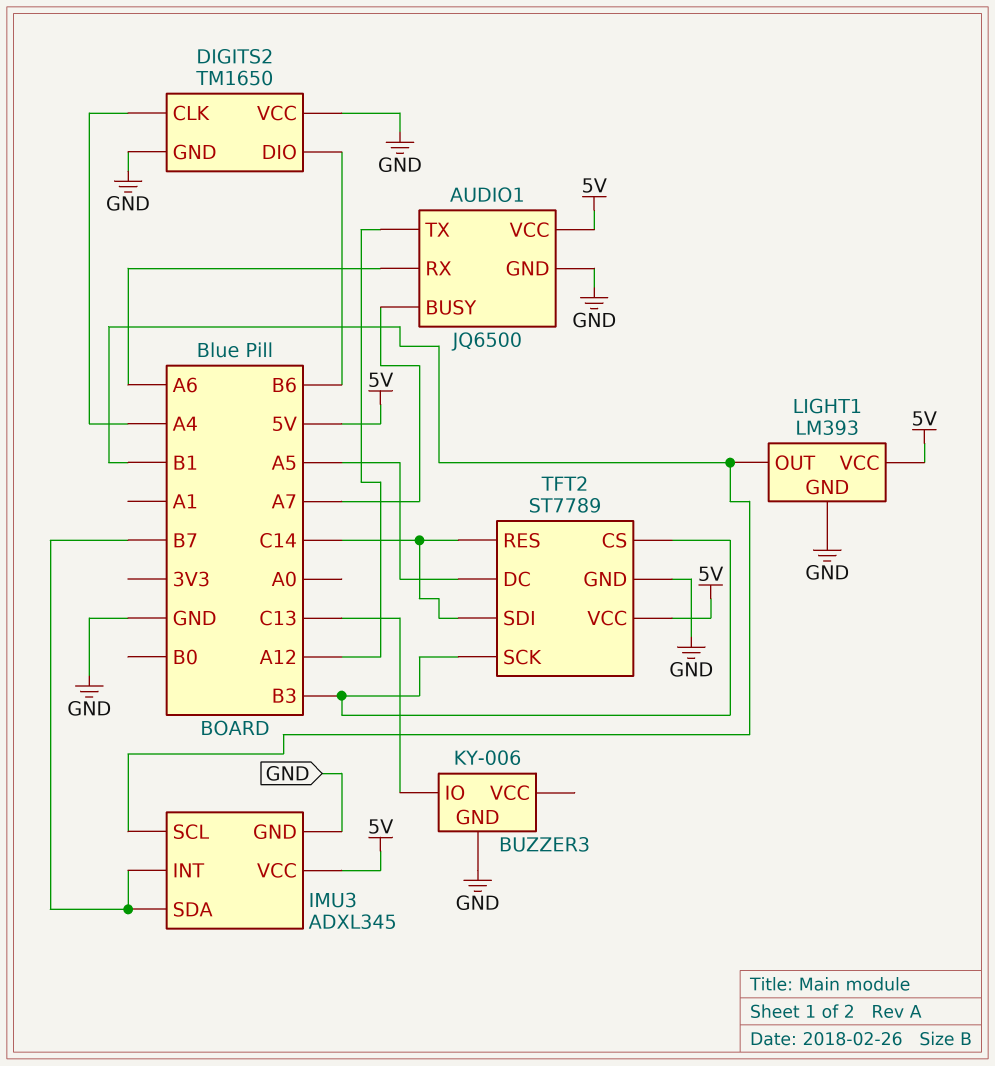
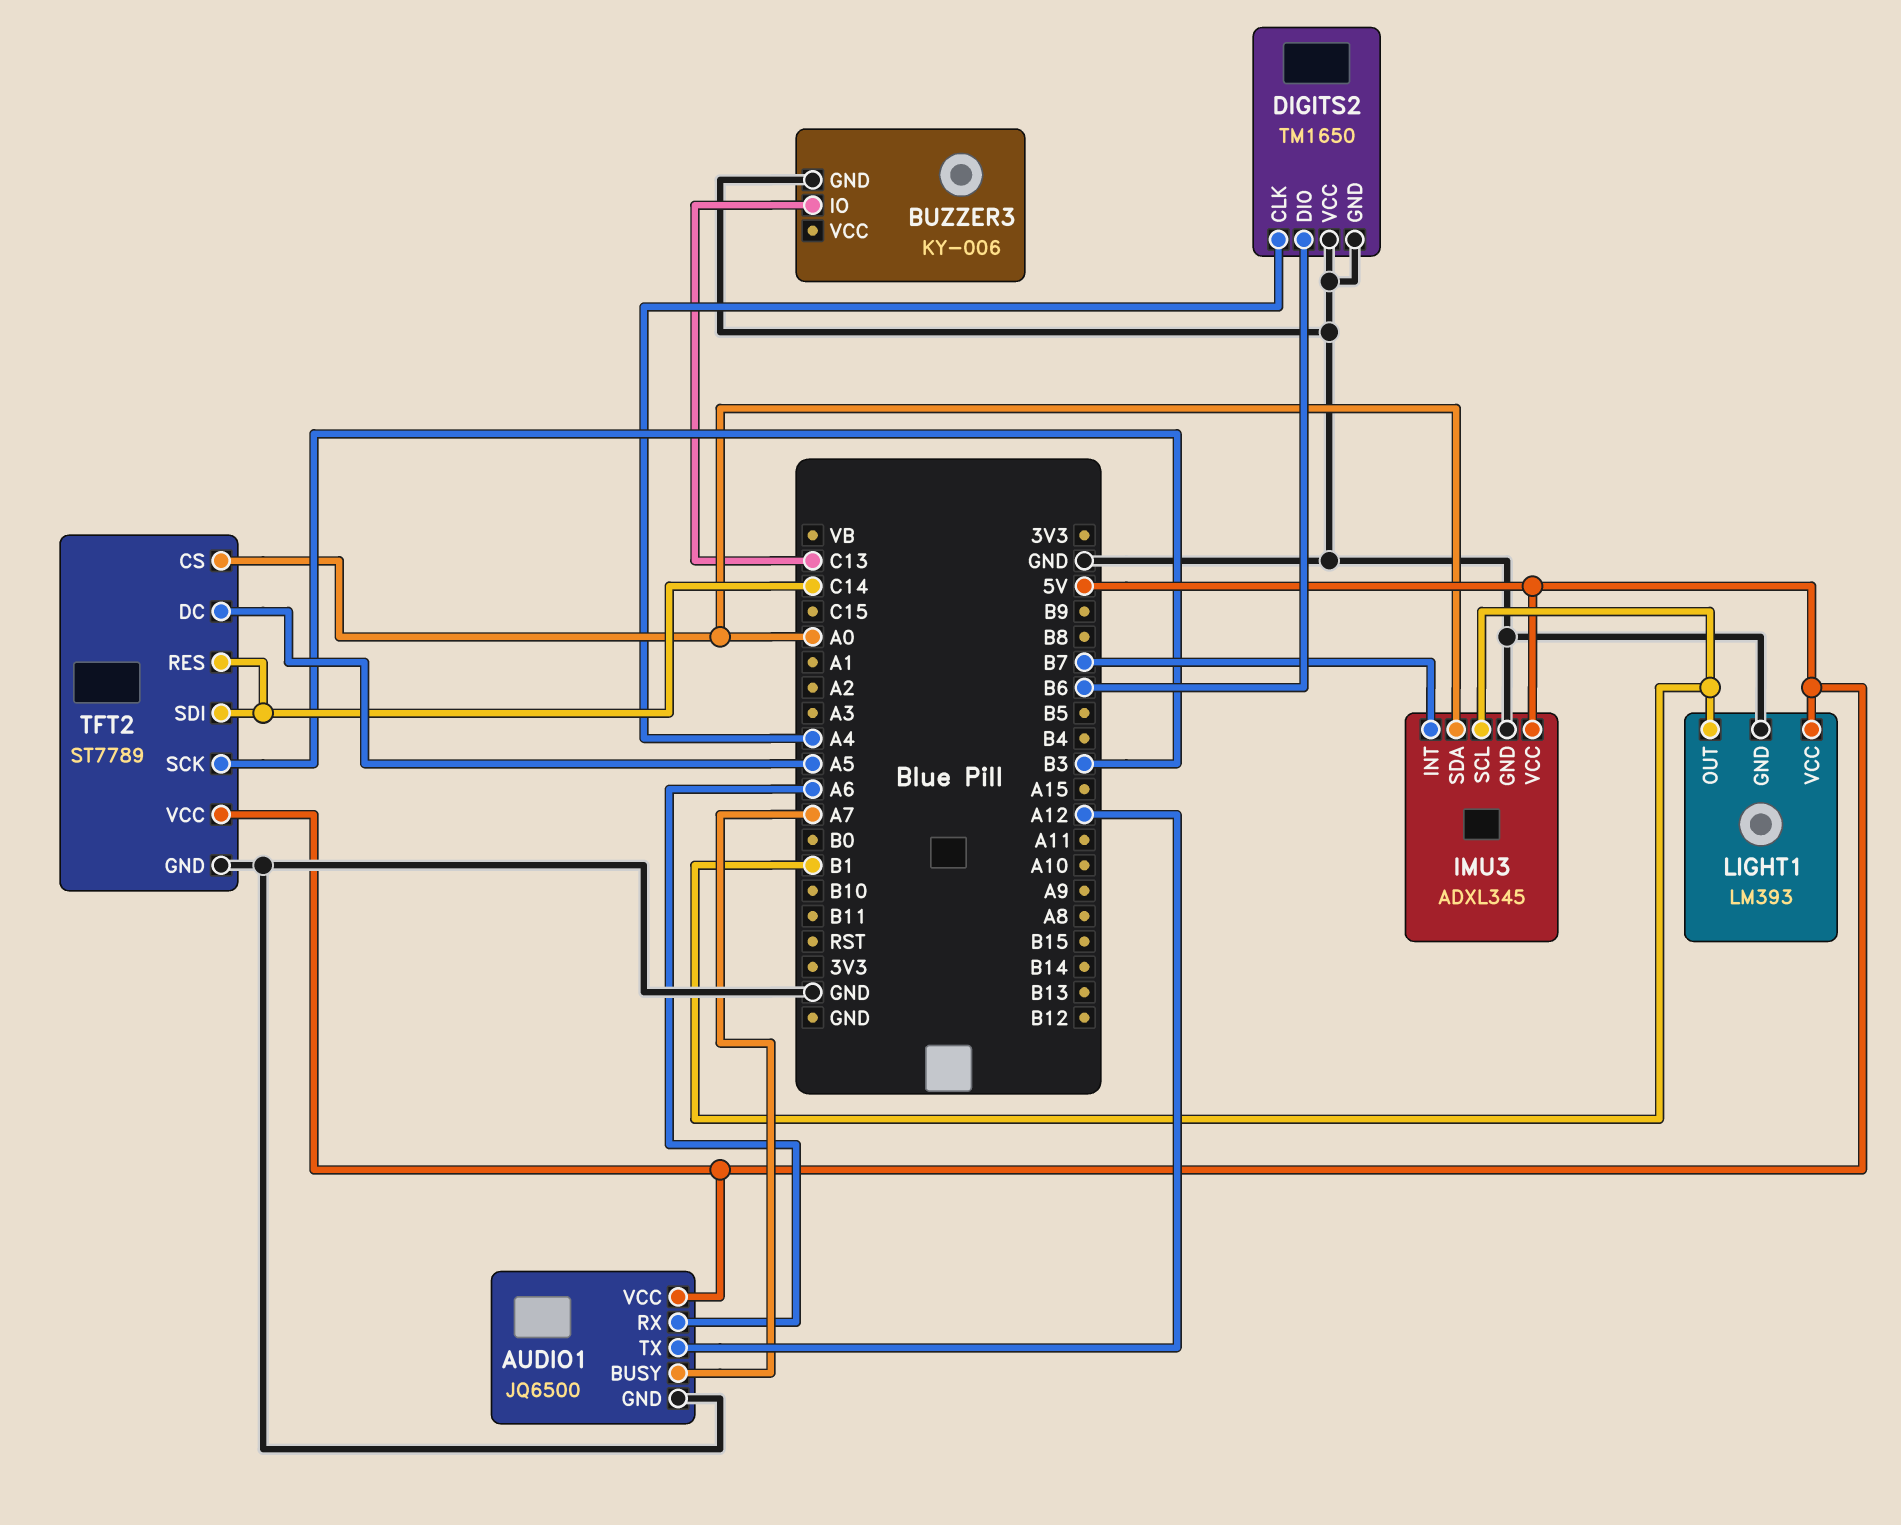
IMU3 pin SDA: B7 -> A0
TFT2 pin CS: B3 -> A0

